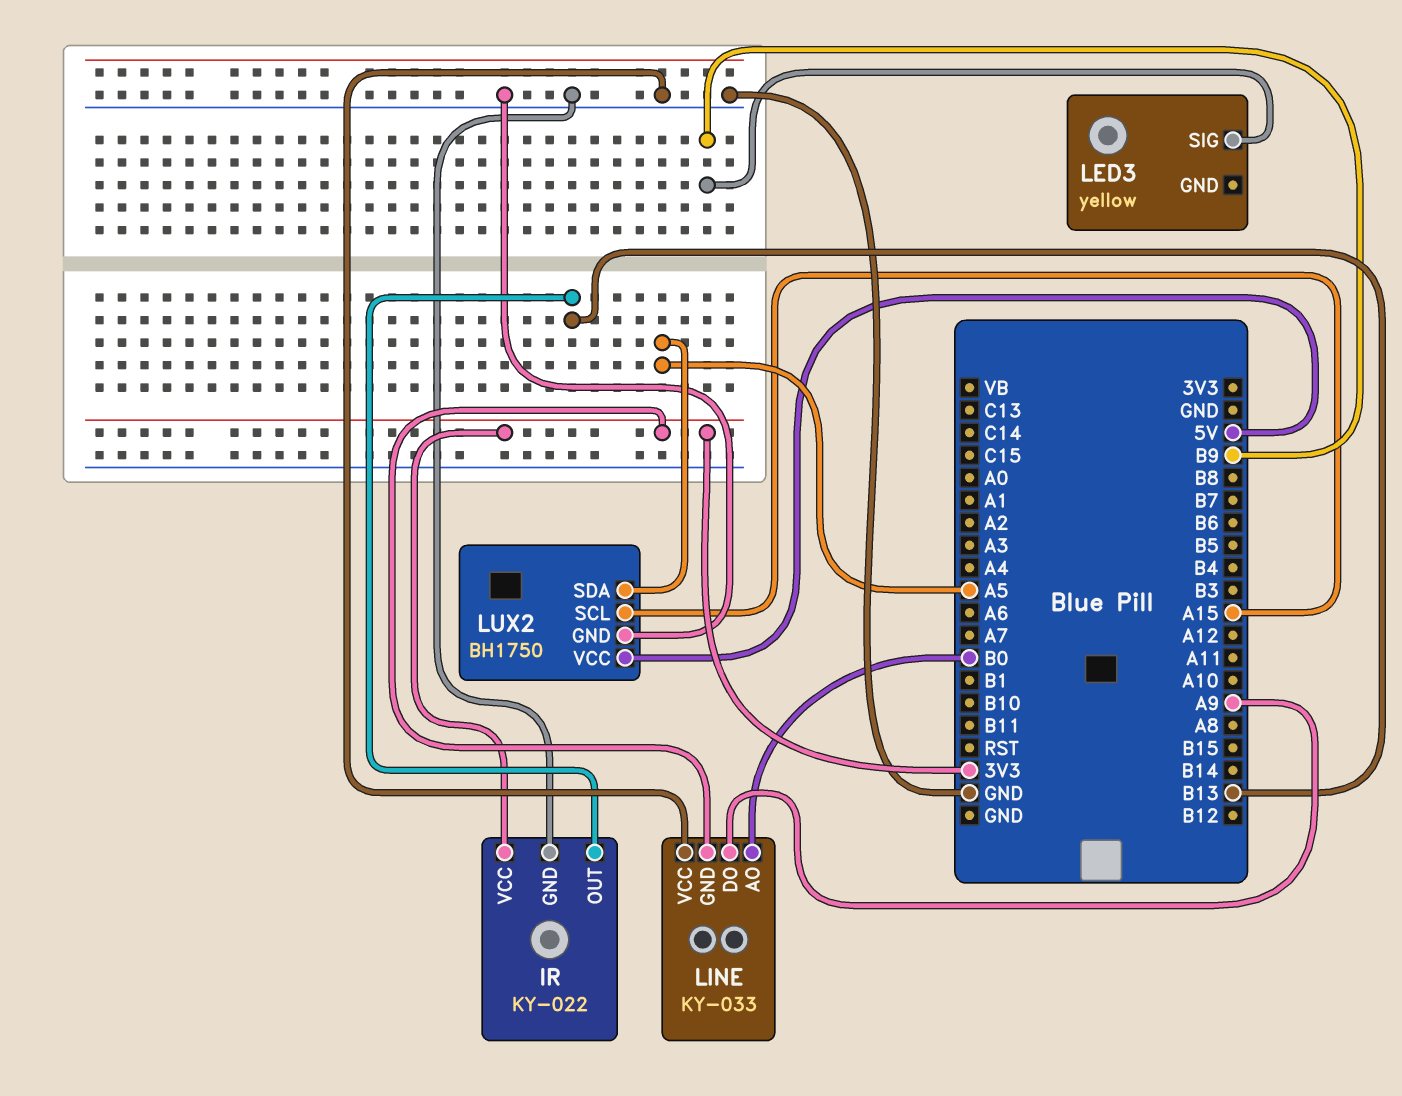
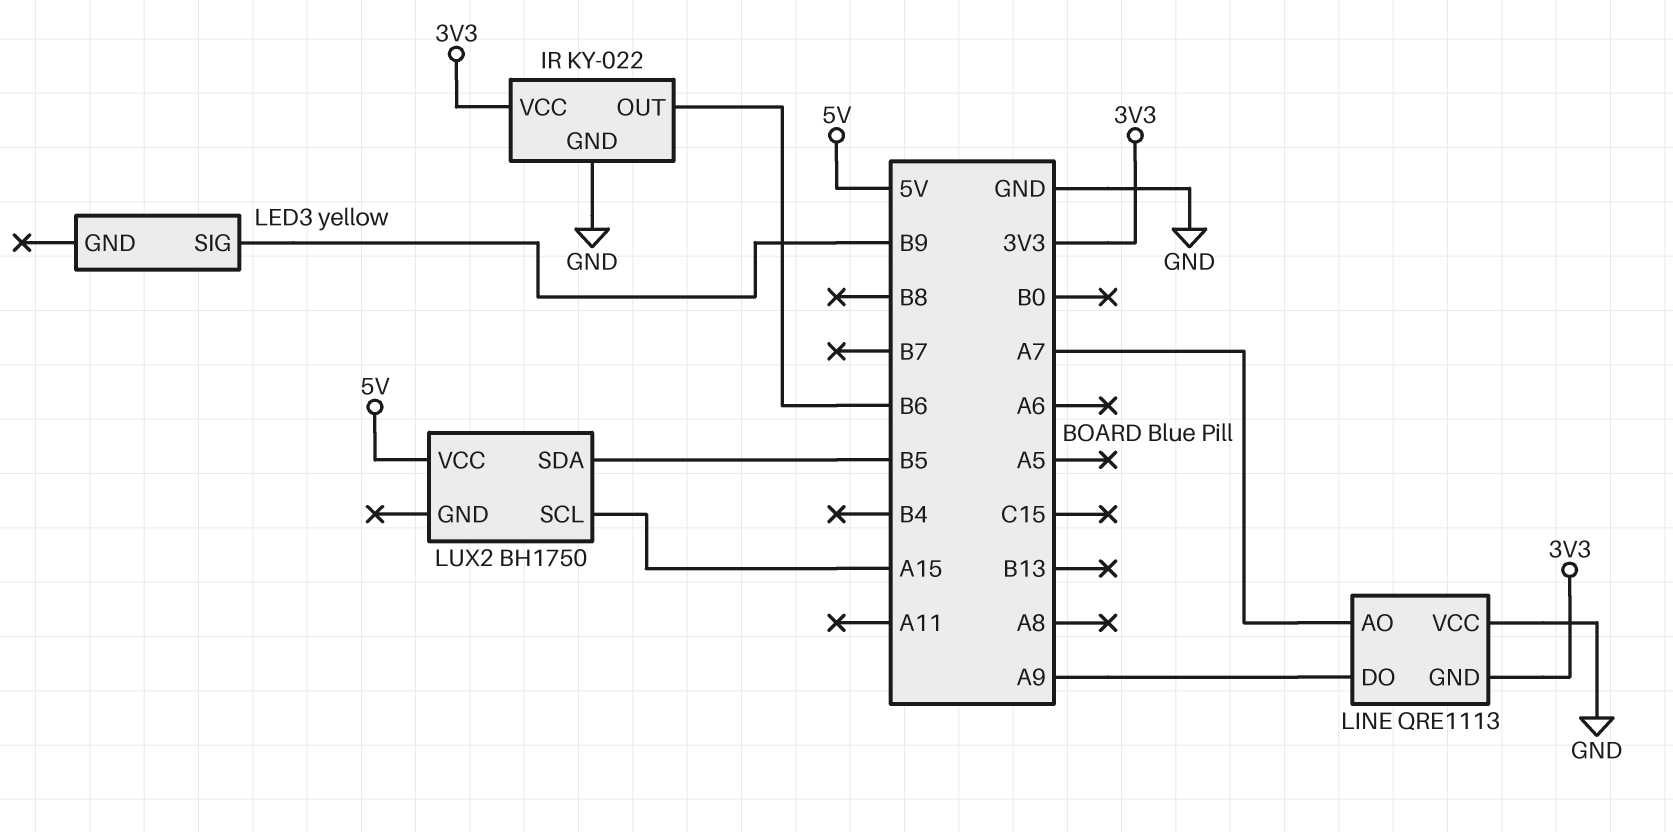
IR pin OUT: B13 -> B6
LINE: KY-033 -> QRE1113
LINE pin AO: B0 -> A7
LUX2 pin GND: GND -> none
LUX2 pin SDA: A5 -> B5

